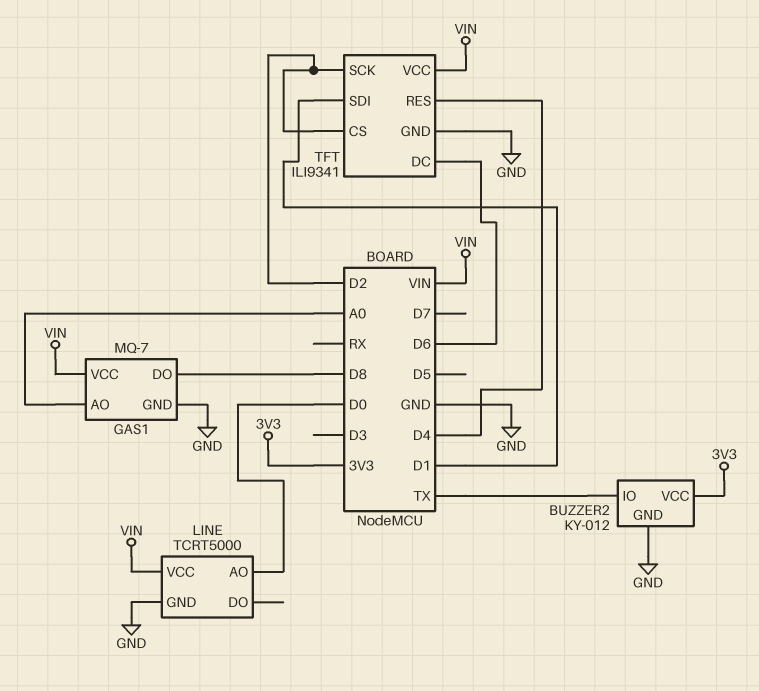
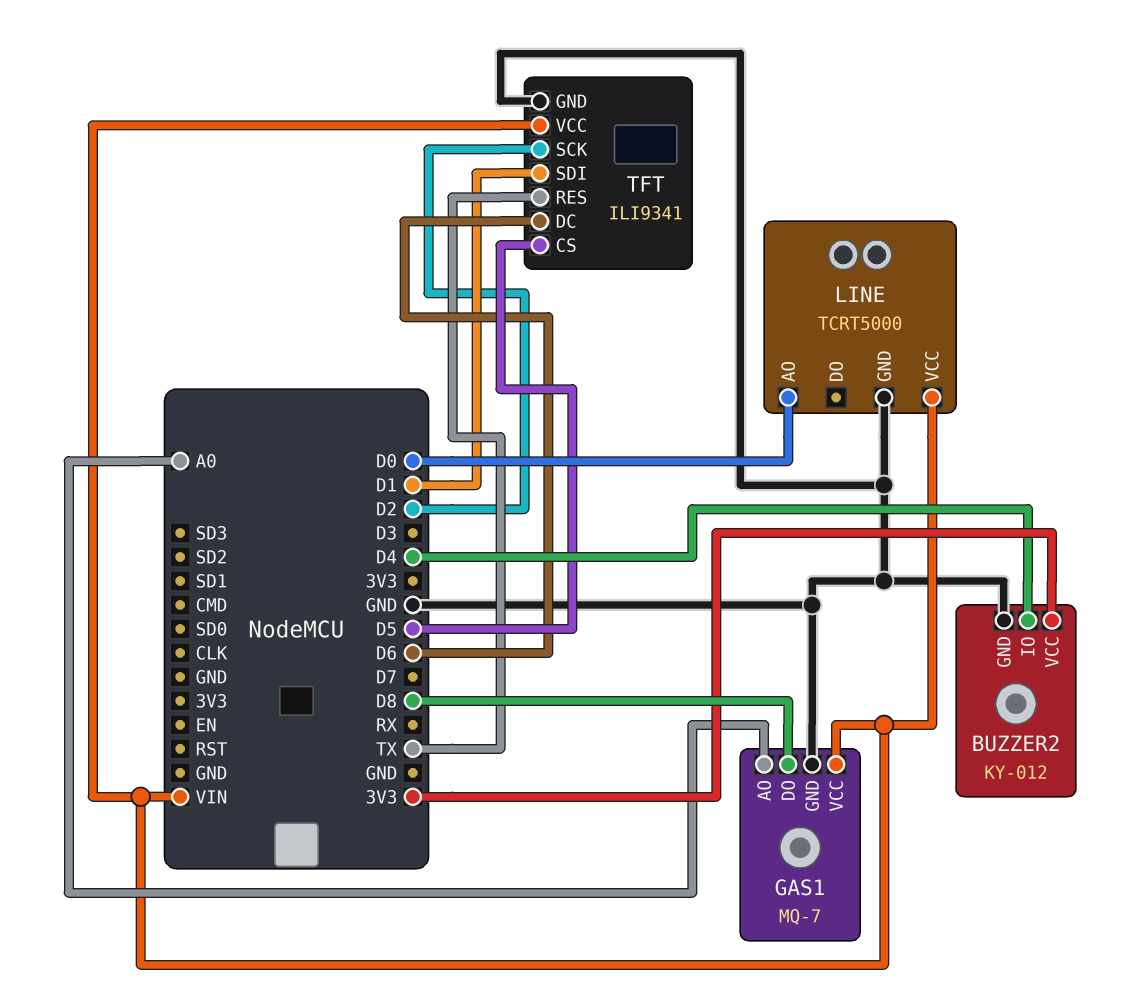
BUZZER2 pin IO: TX -> D4
TFT pin CS: D2 -> D5
TFT pin RES: D4 -> TX

